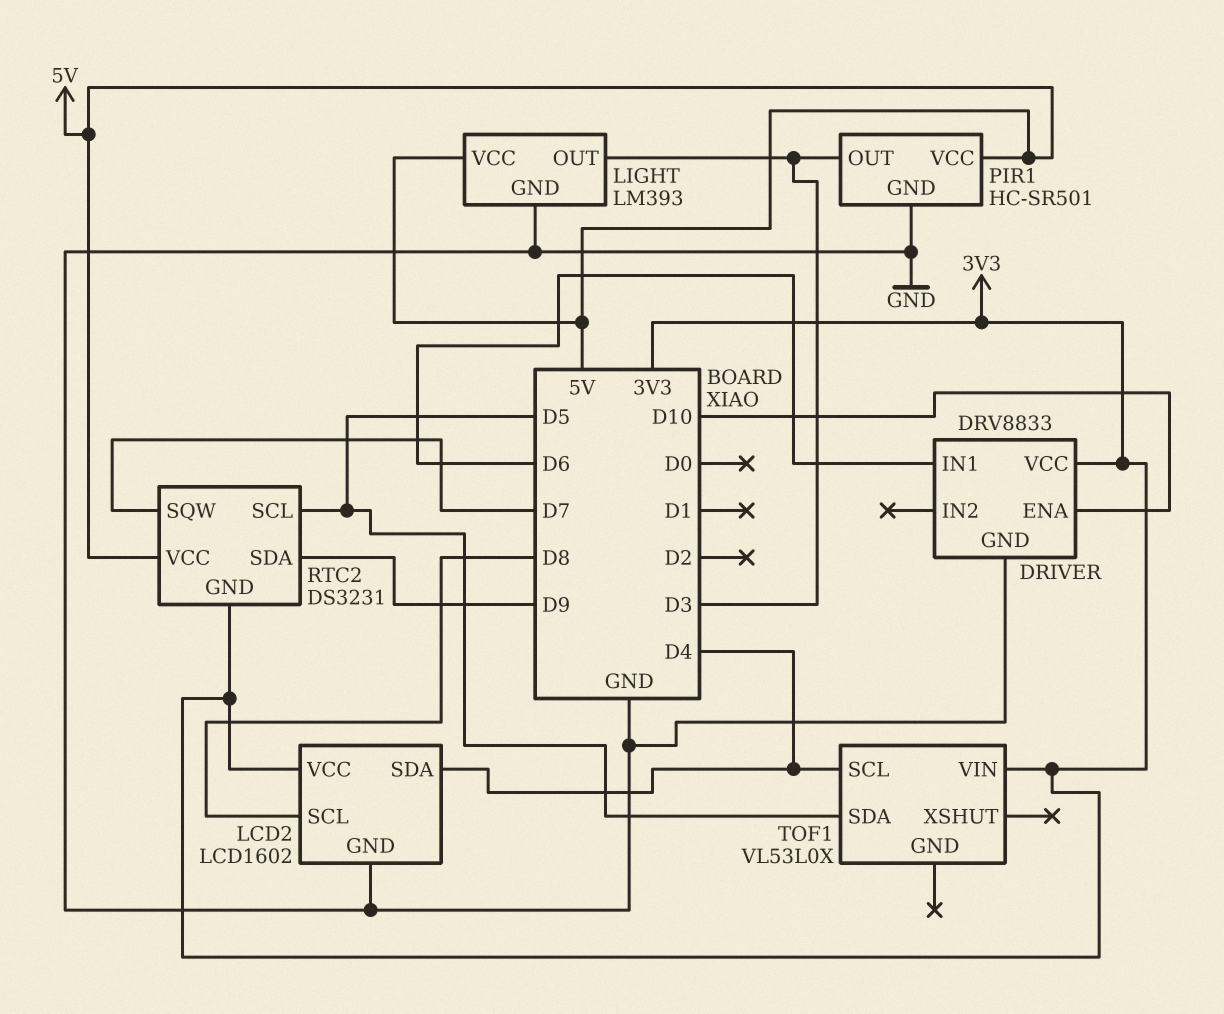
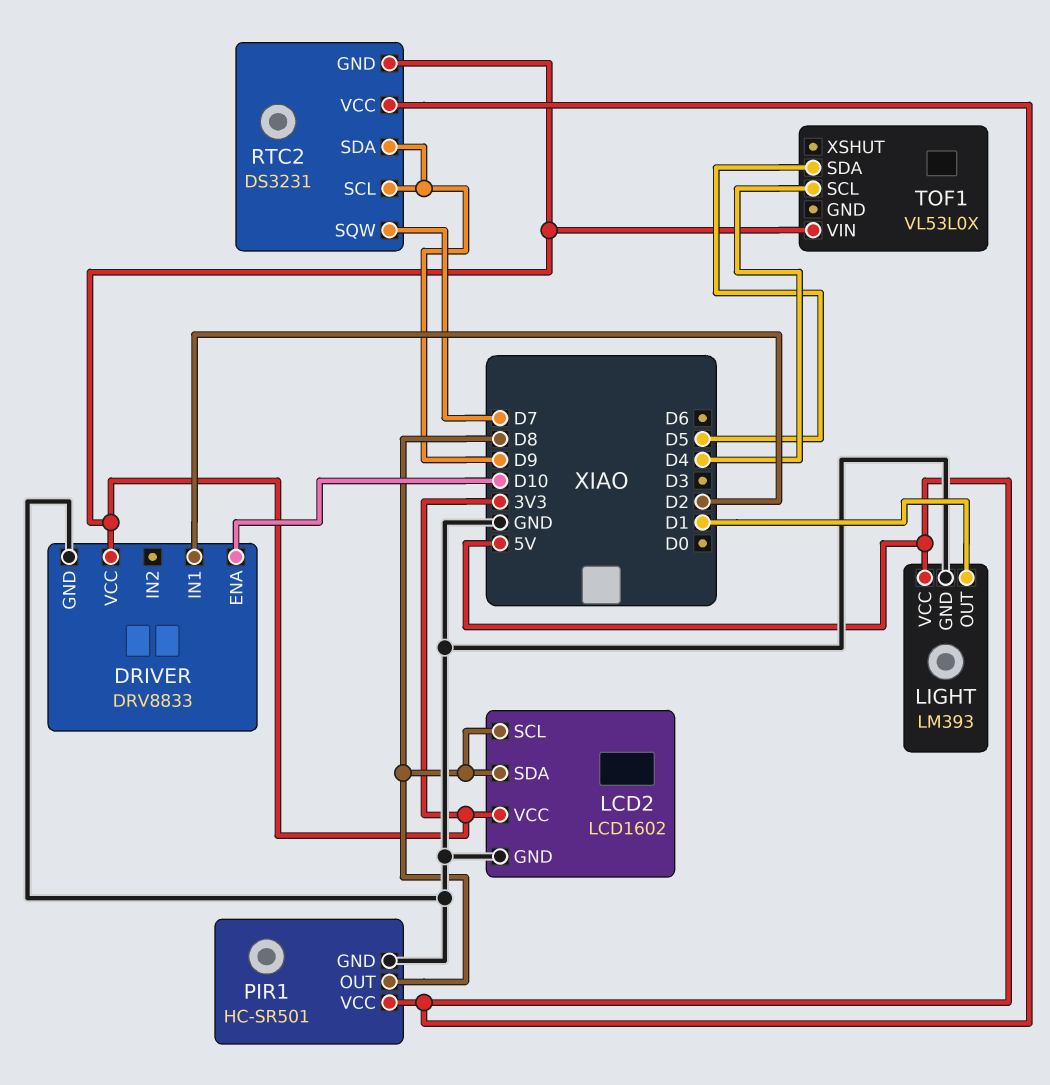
DRIVER pin IN1: D6 -> D2
LCD2 pin SDA: D4 -> D8
LIGHT pin OUT: D3 -> D1
PIR1 pin OUT: D3 -> D8
RTC2 pin SCL: D5 -> D9

